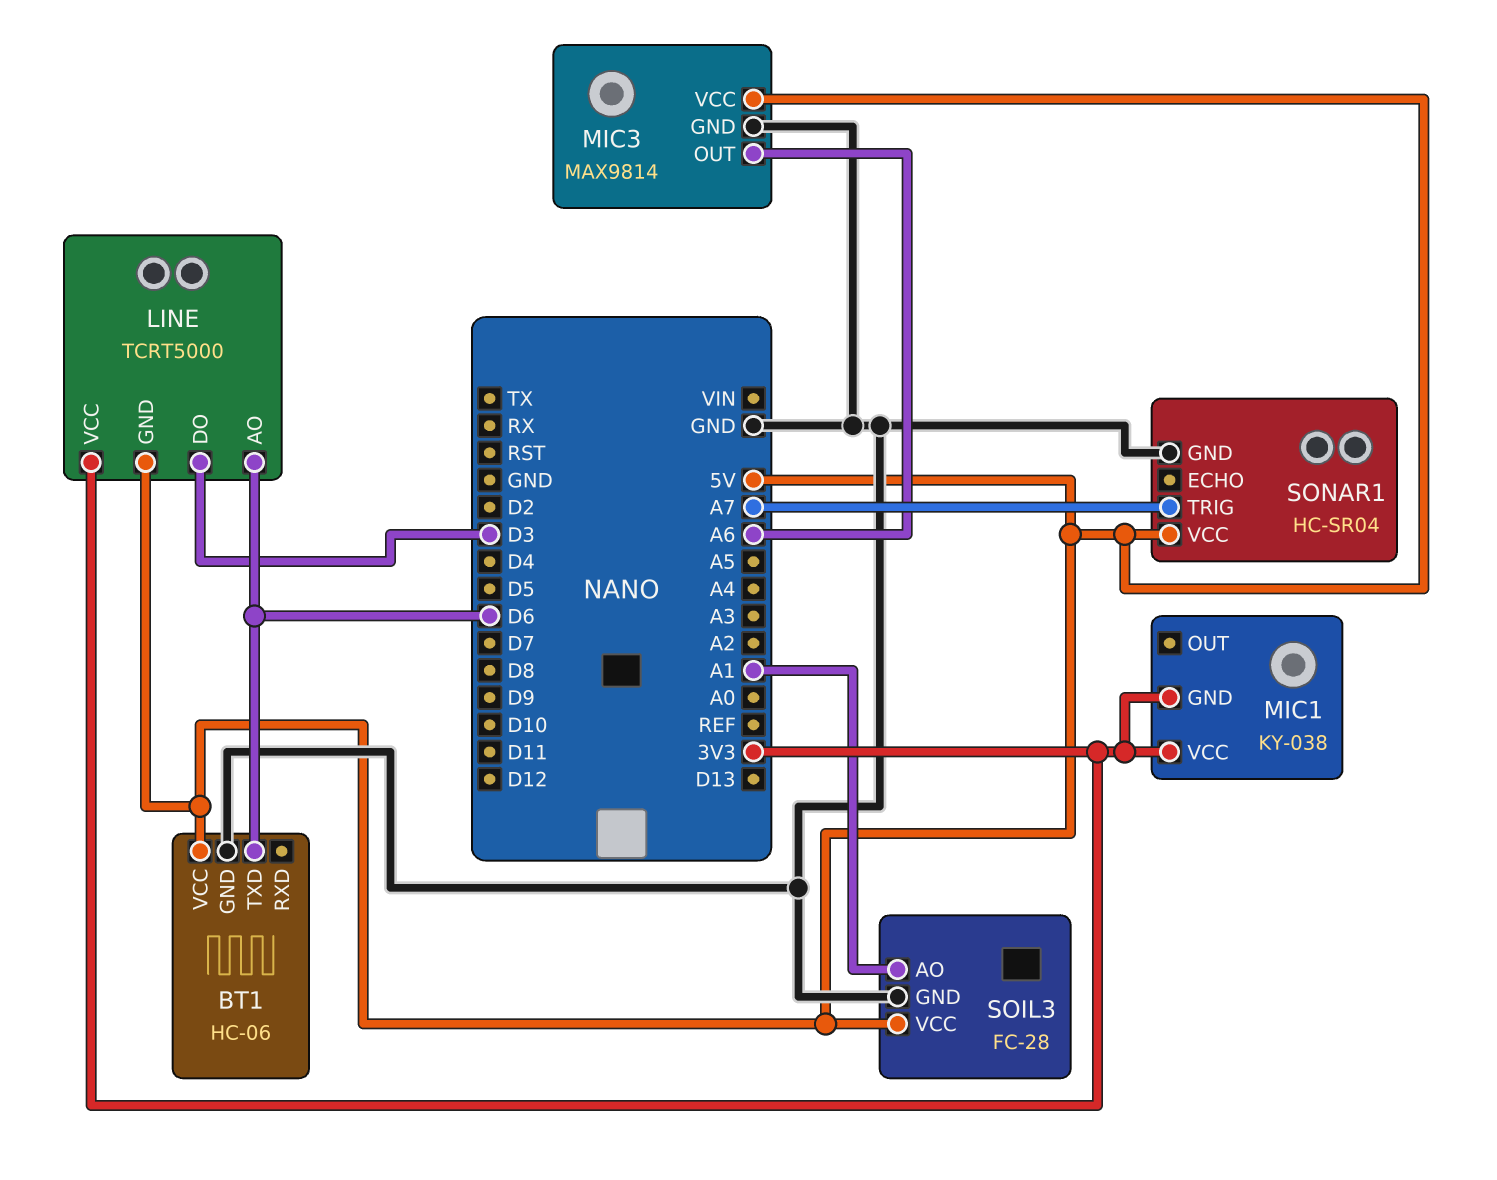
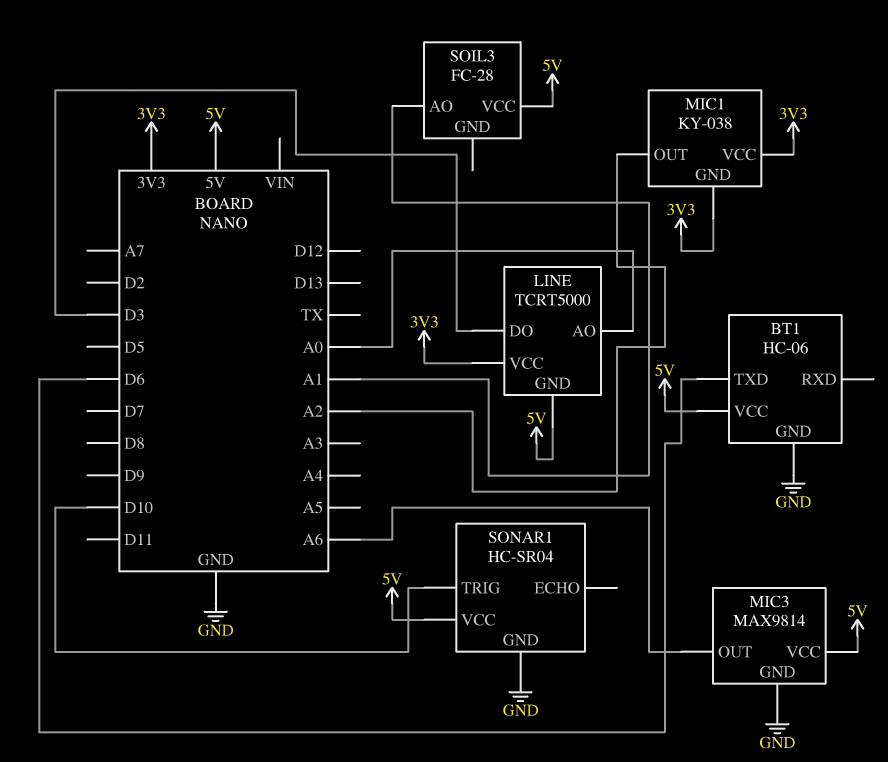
LINE pin AO: D6 -> A0
MIC1 pin OUT: none -> A2
SOIL3 pin GND: GND -> none
SONAR1 pin TRIG: A7 -> D10

